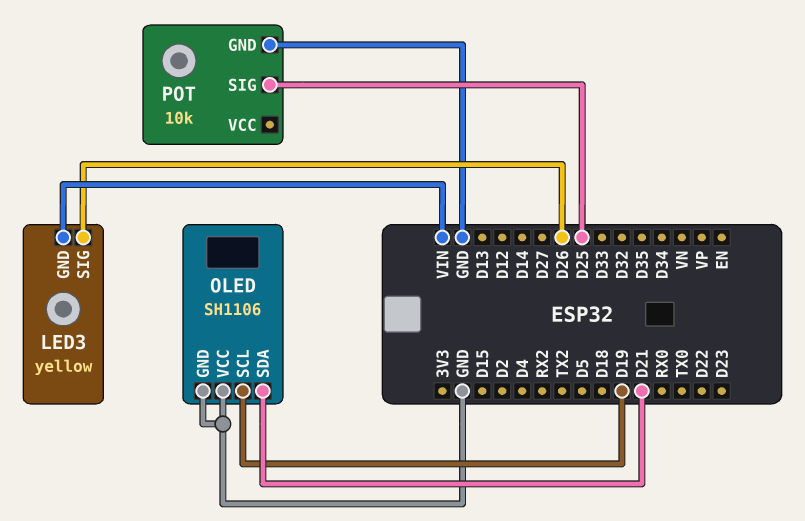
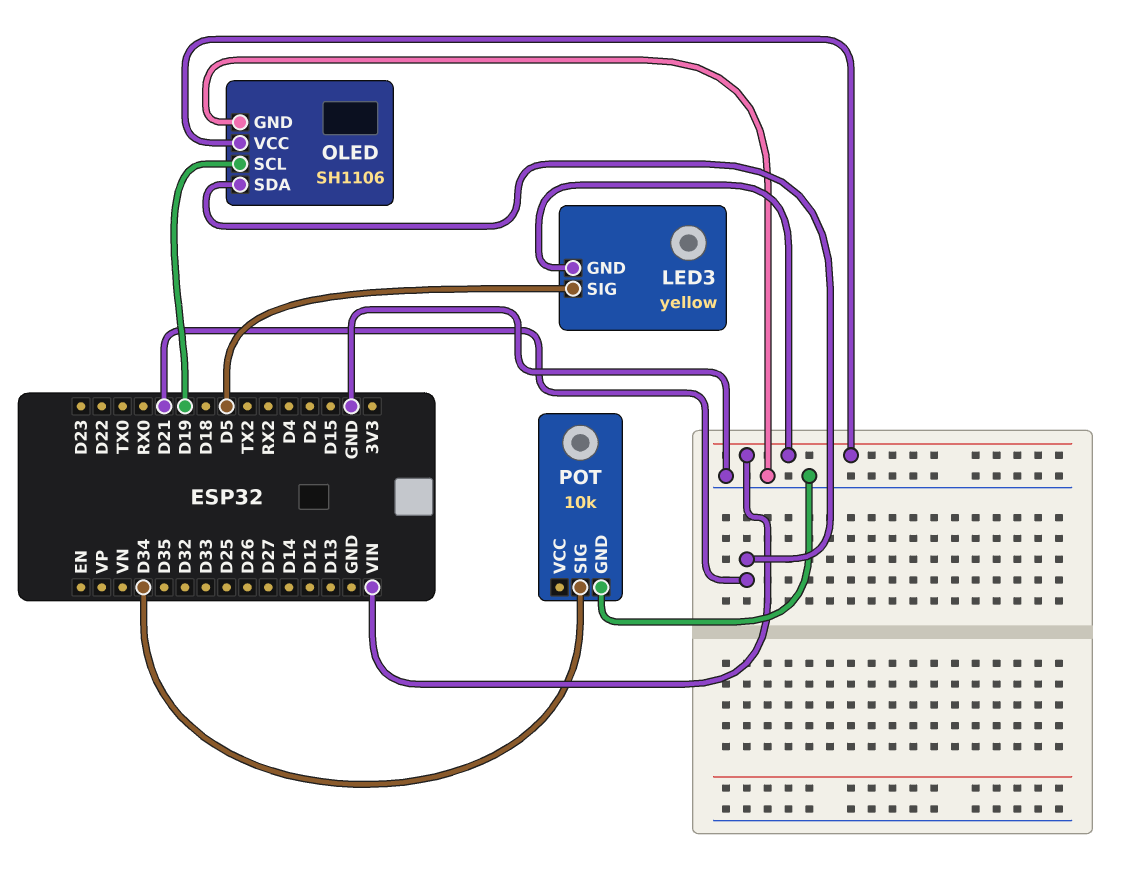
LED3 pin SIG: D26 -> D5
OLED pin VCC: GND -> VIN
POT pin SIG: D25 -> D34

